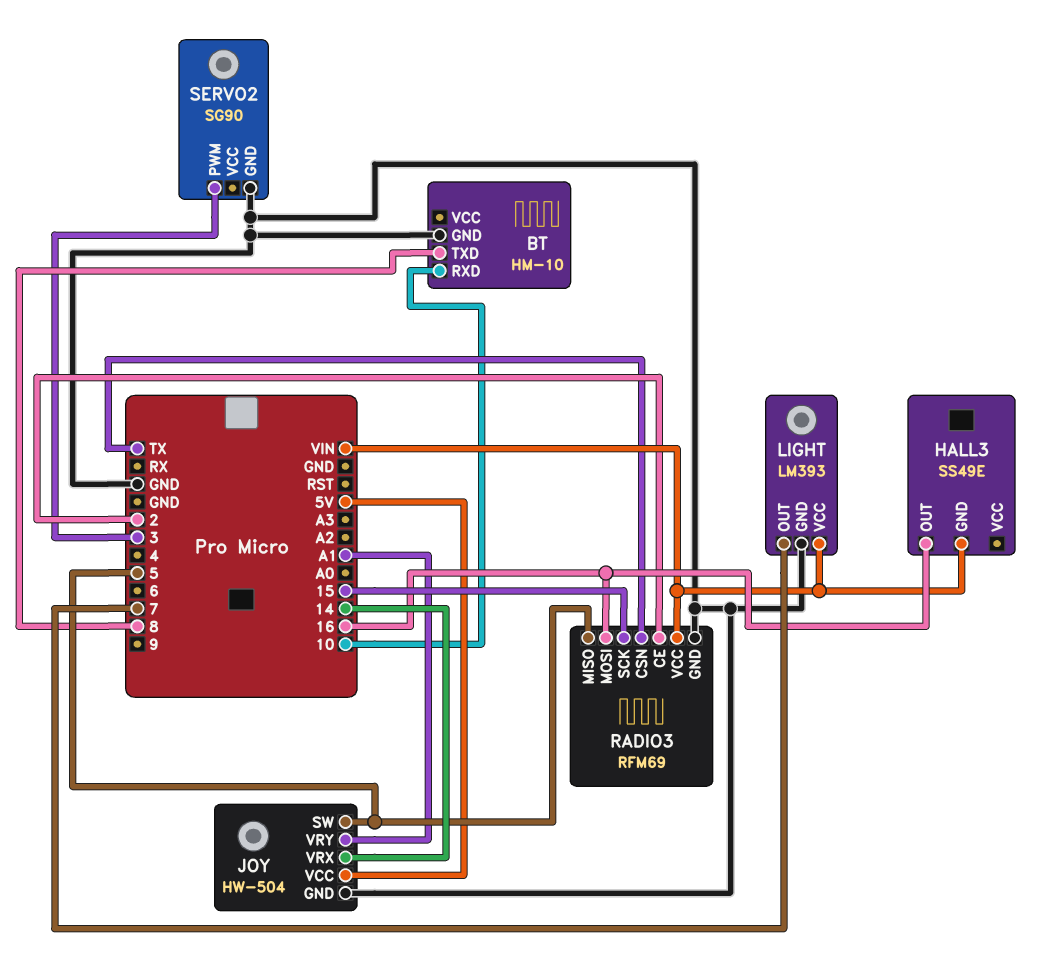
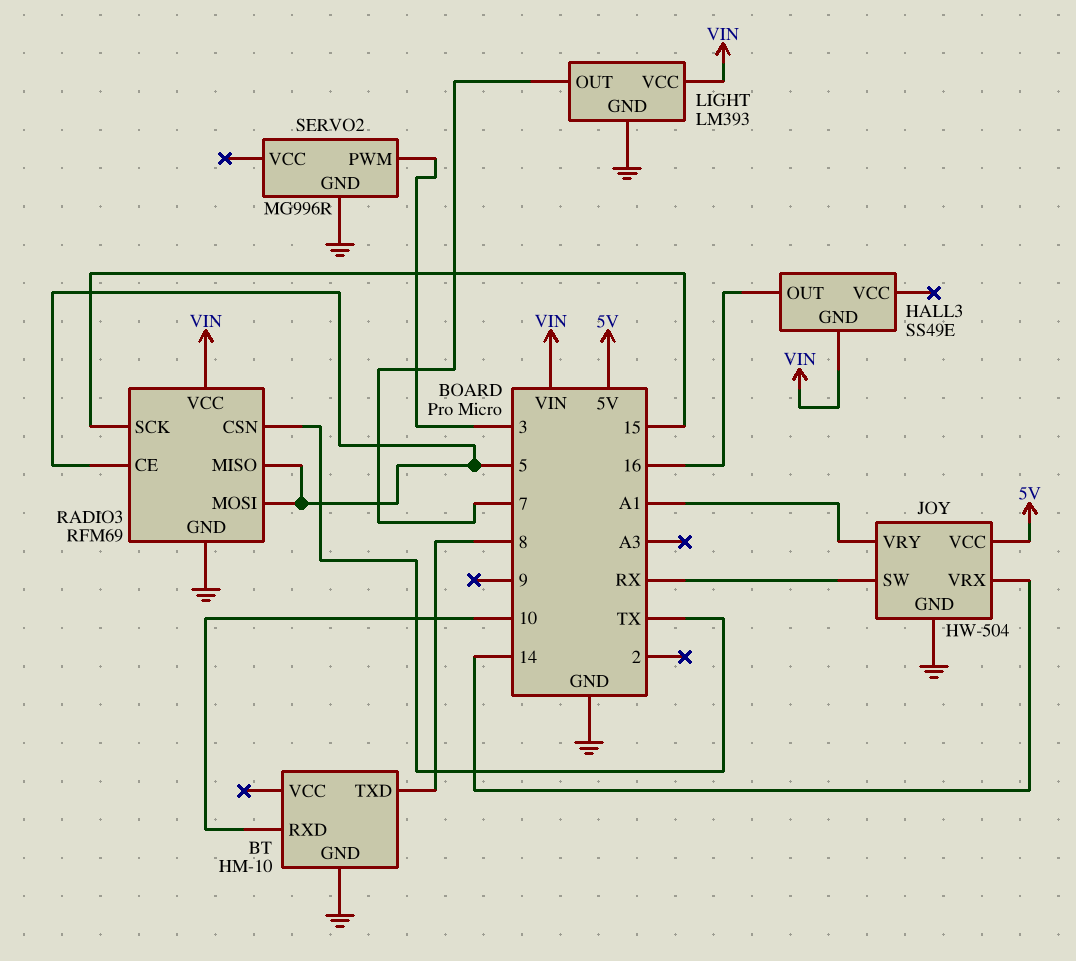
JOY pin SW: 5 -> RX
RADIO3 pin CE: 2 -> 5
RADIO3 pin MOSI: 16 -> 5
SERVO2: SG90 -> MG996R

